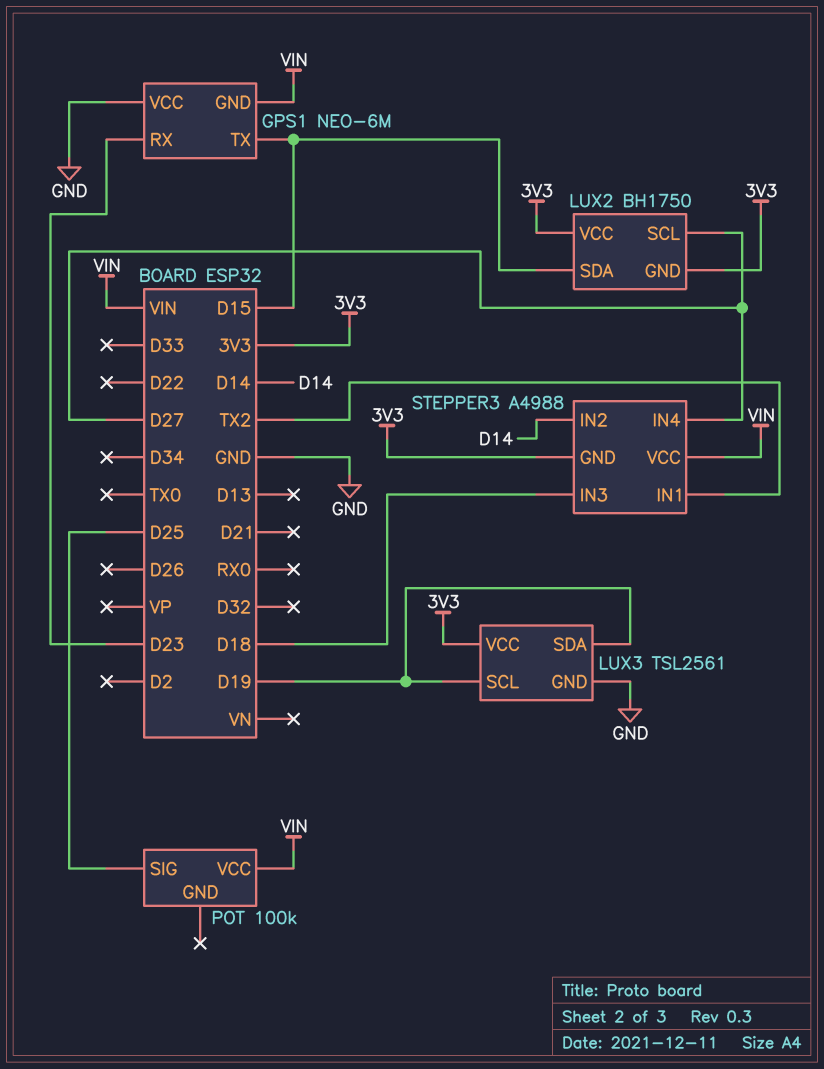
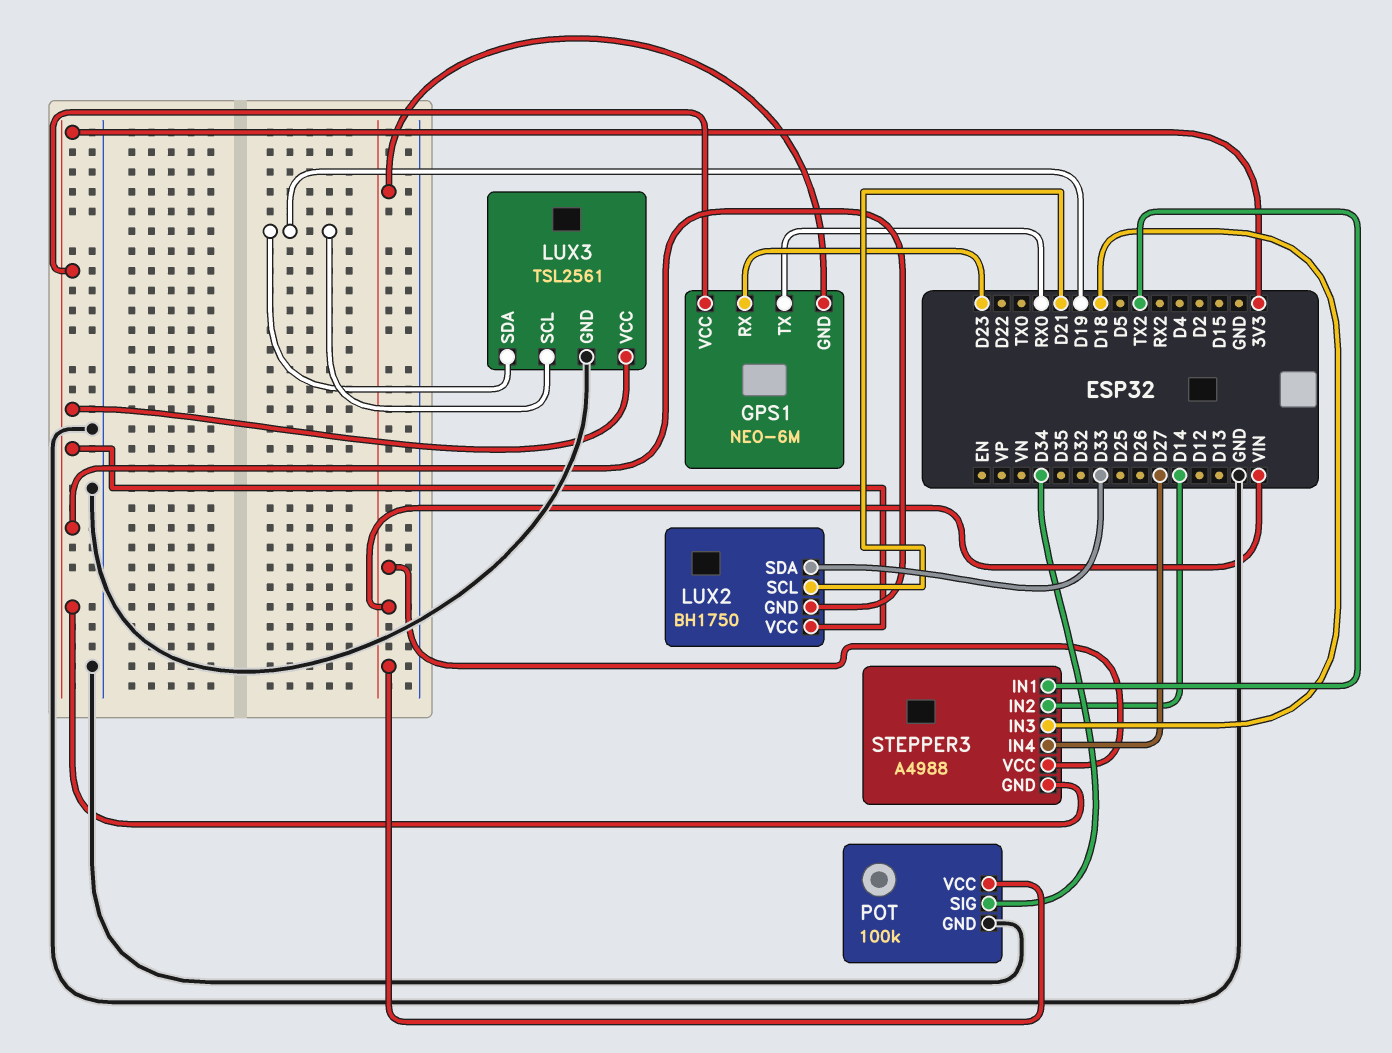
GPS1 pin TX: D15 -> RX0
GPS1 pin VCC: GND -> 3V3
LUX2 pin SCL: D27 -> D21
LUX2 pin SDA: D15 -> D33
POT pin GND: none -> GND
POT pin SIG: D25 -> D34

